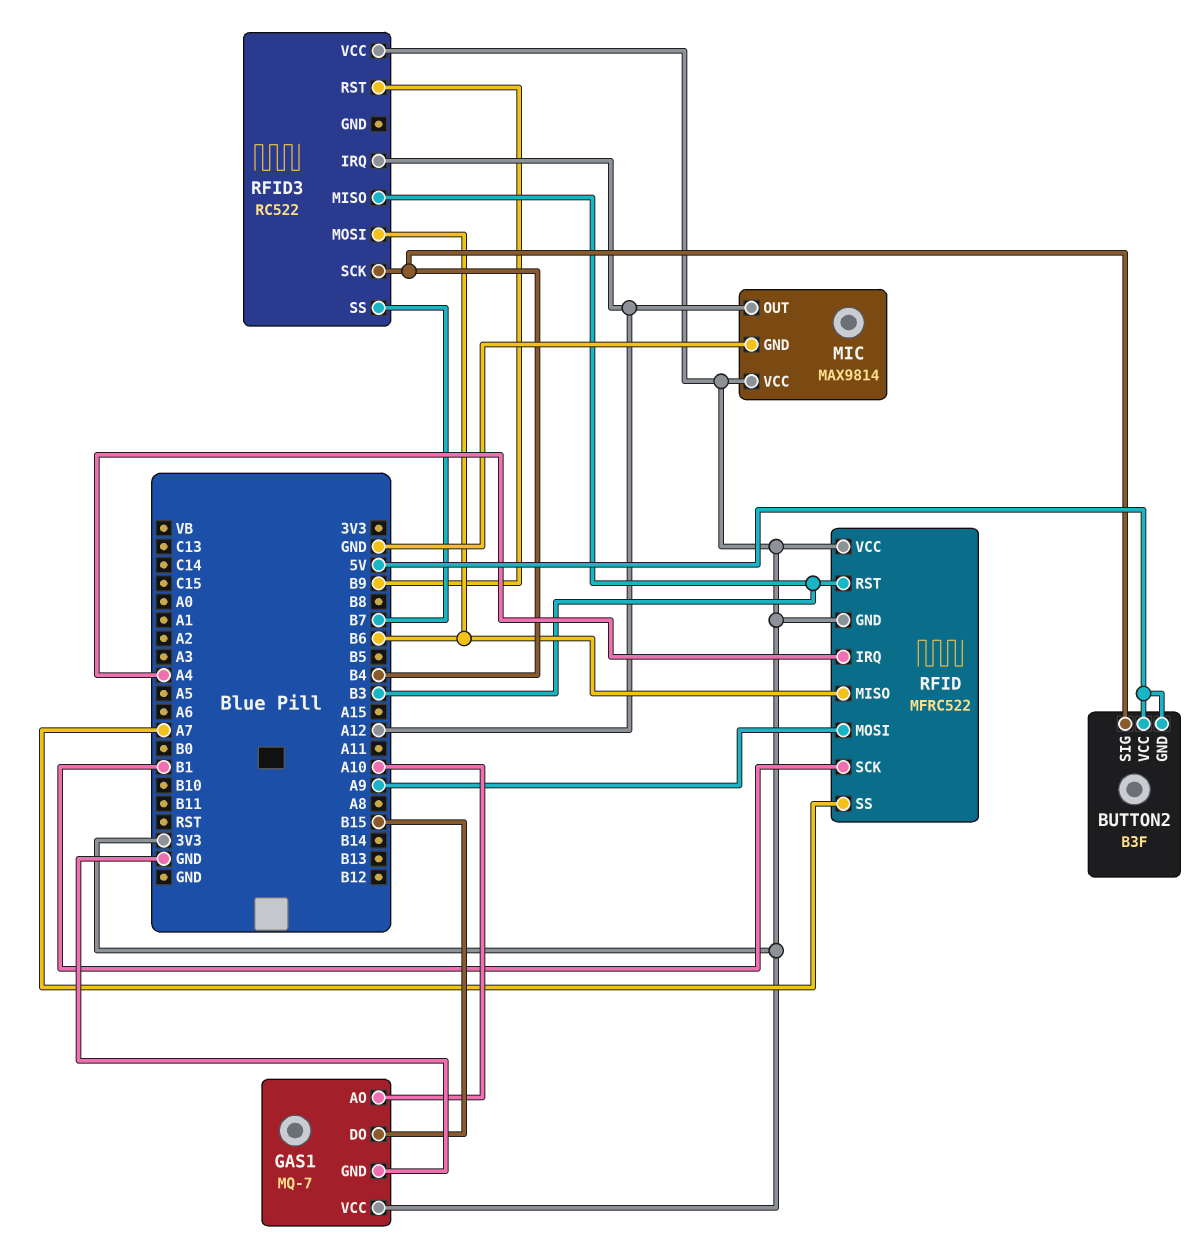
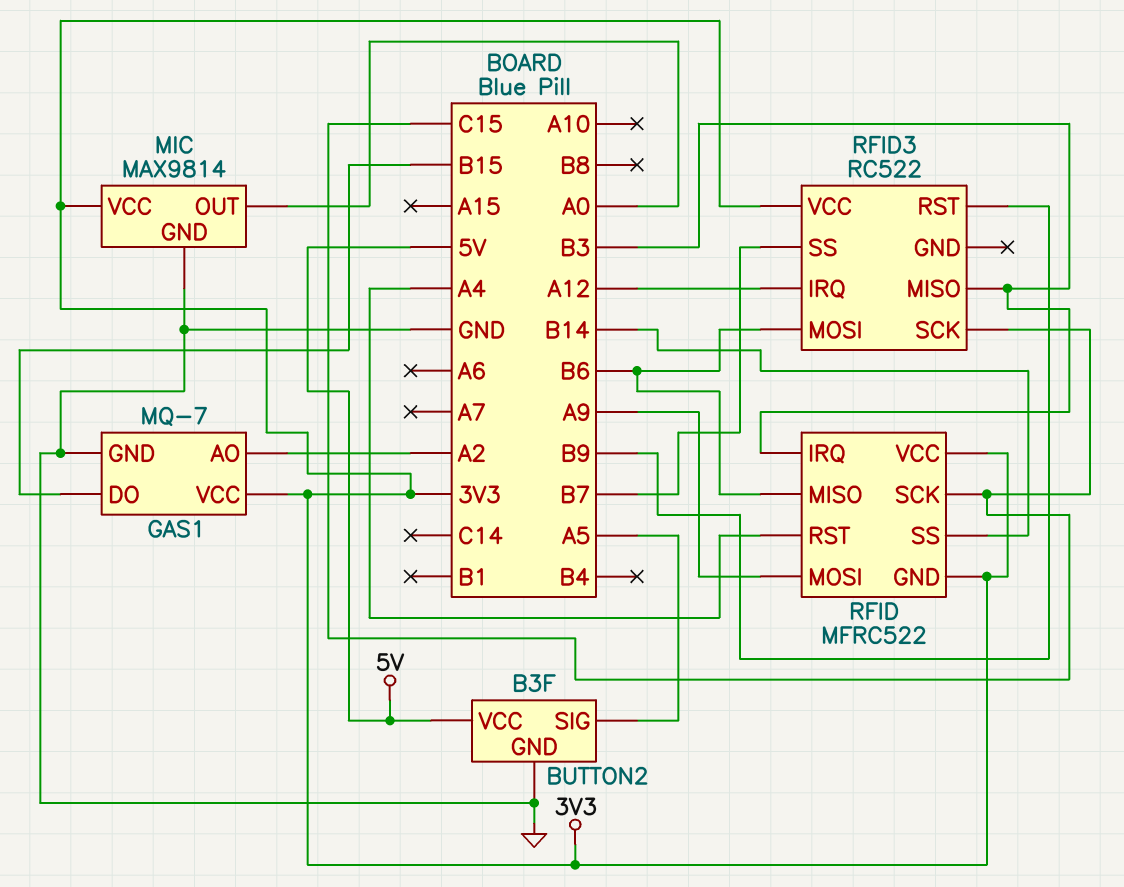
BUTTON2 pin GND: 5V -> GND
BUTTON2 pin SIG: B4 -> A5
GAS1 pin AO: A10 -> A2
MIC pin OUT: A12 -> A0
RFID pin IRQ: A4 -> B3
RFID pin RST: B3 -> A4
RFID pin SCK: B1 -> C15
RFID pin SS: A7 -> B14
RFID3 pin SCK: B4 -> C15

